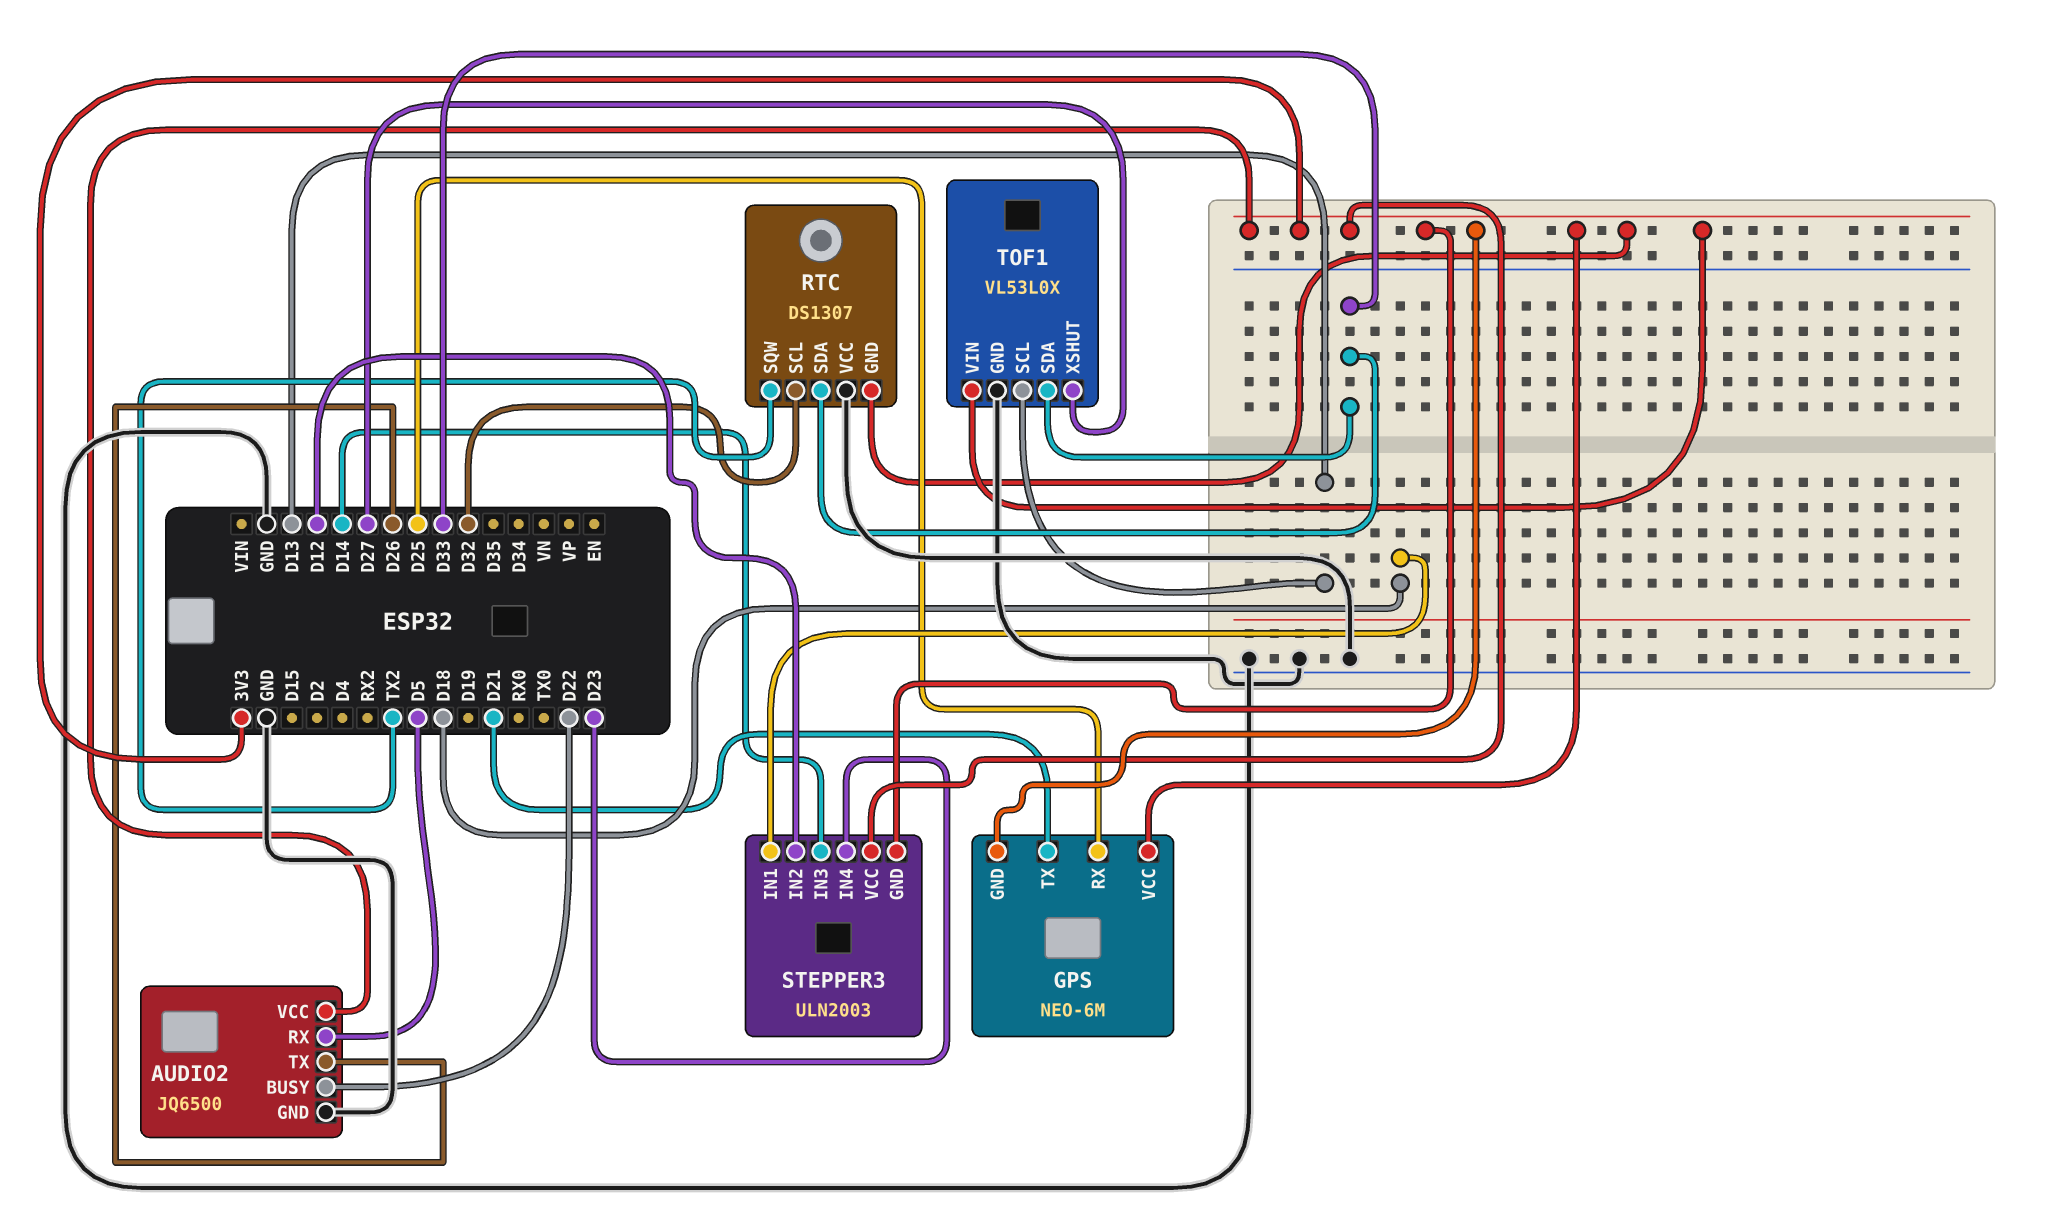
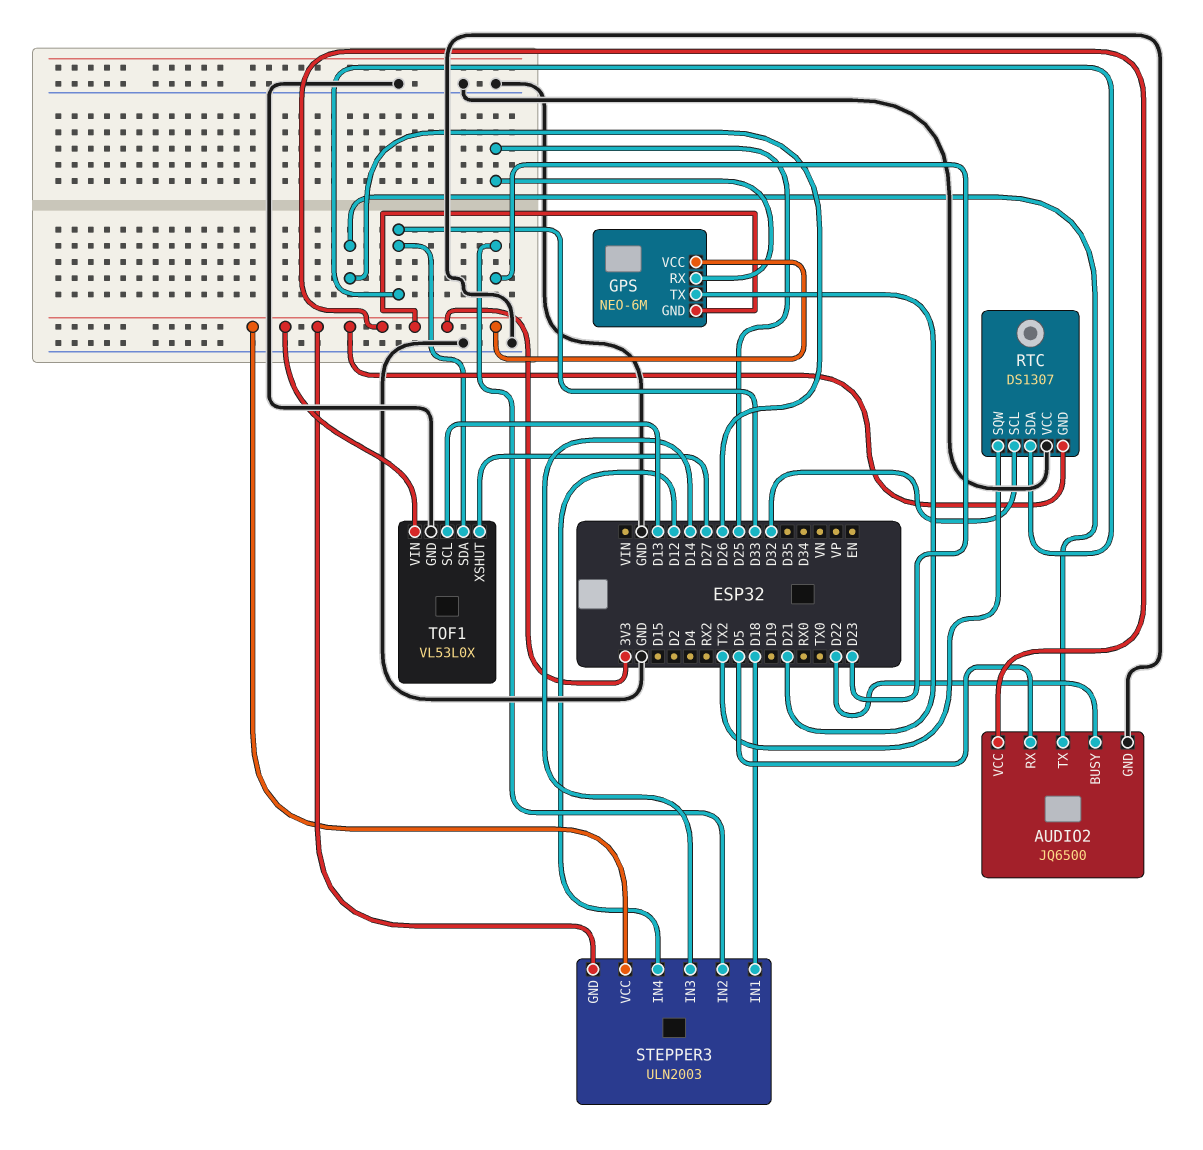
STEPPER3 pin IN2: D12 -> D23
STEPPER3 pin IN4: D23 -> D12

